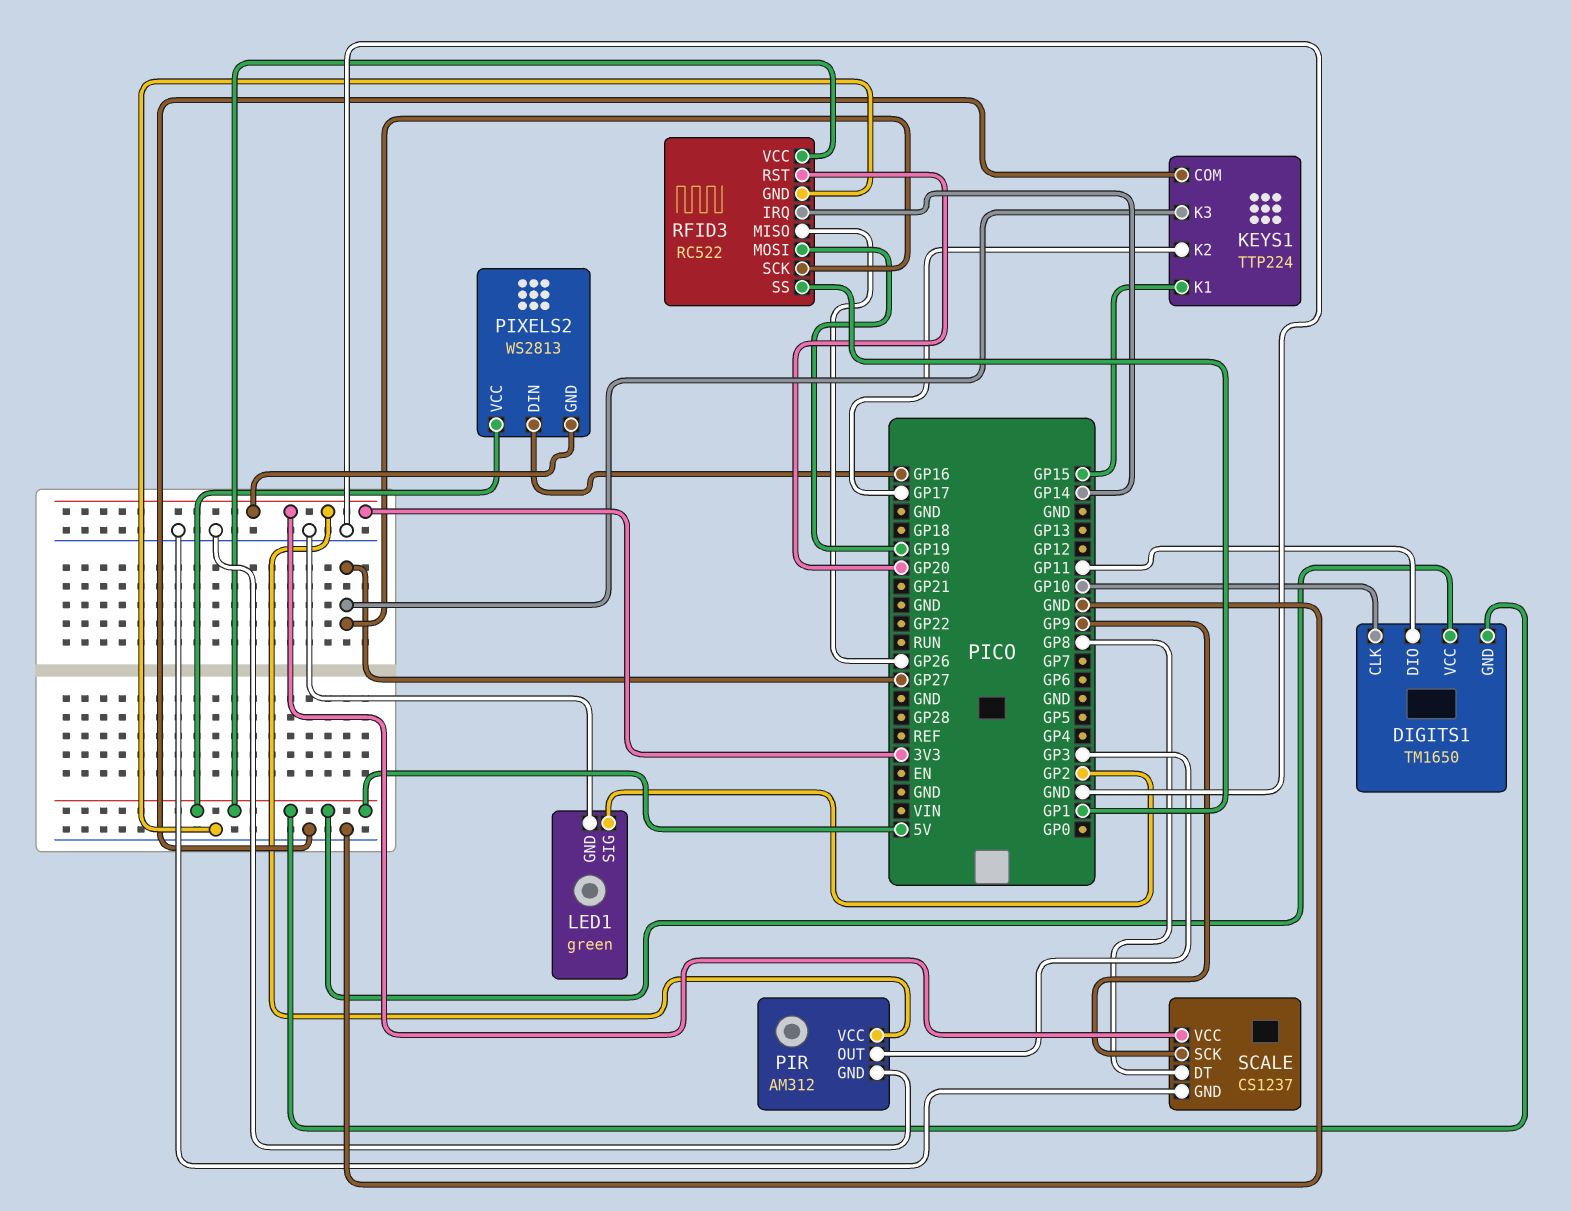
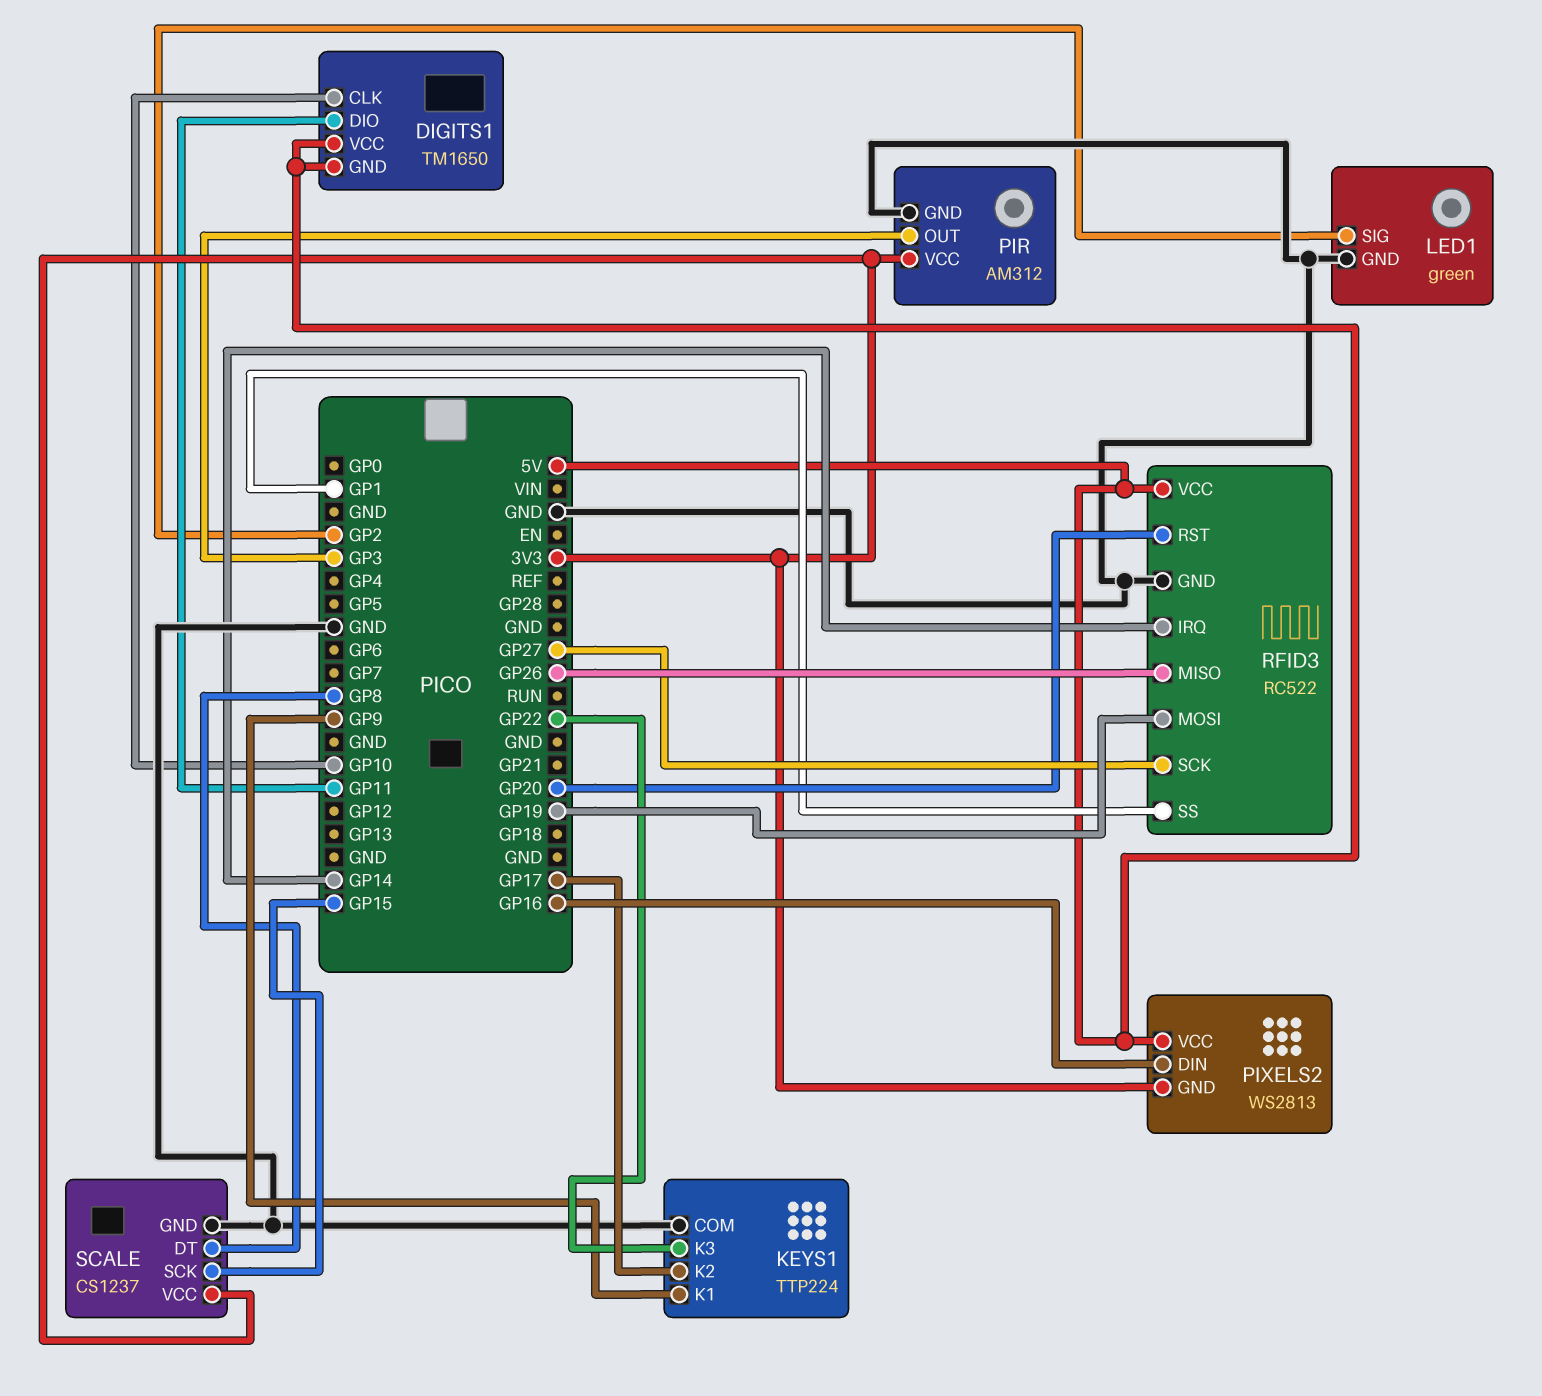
KEYS1 pin K1: GP15 -> GP9
KEYS1 pin K3: GP27 -> GP22
SCALE pin SCK: GP9 -> GP15

